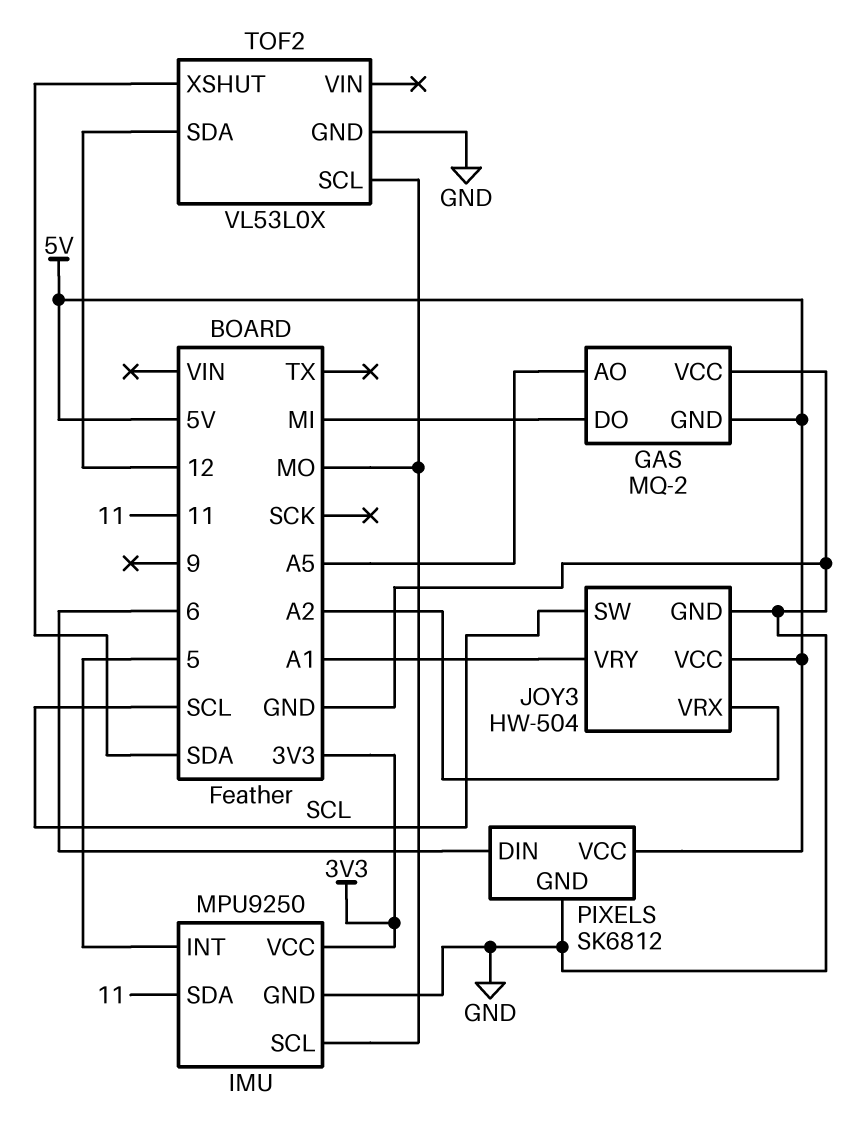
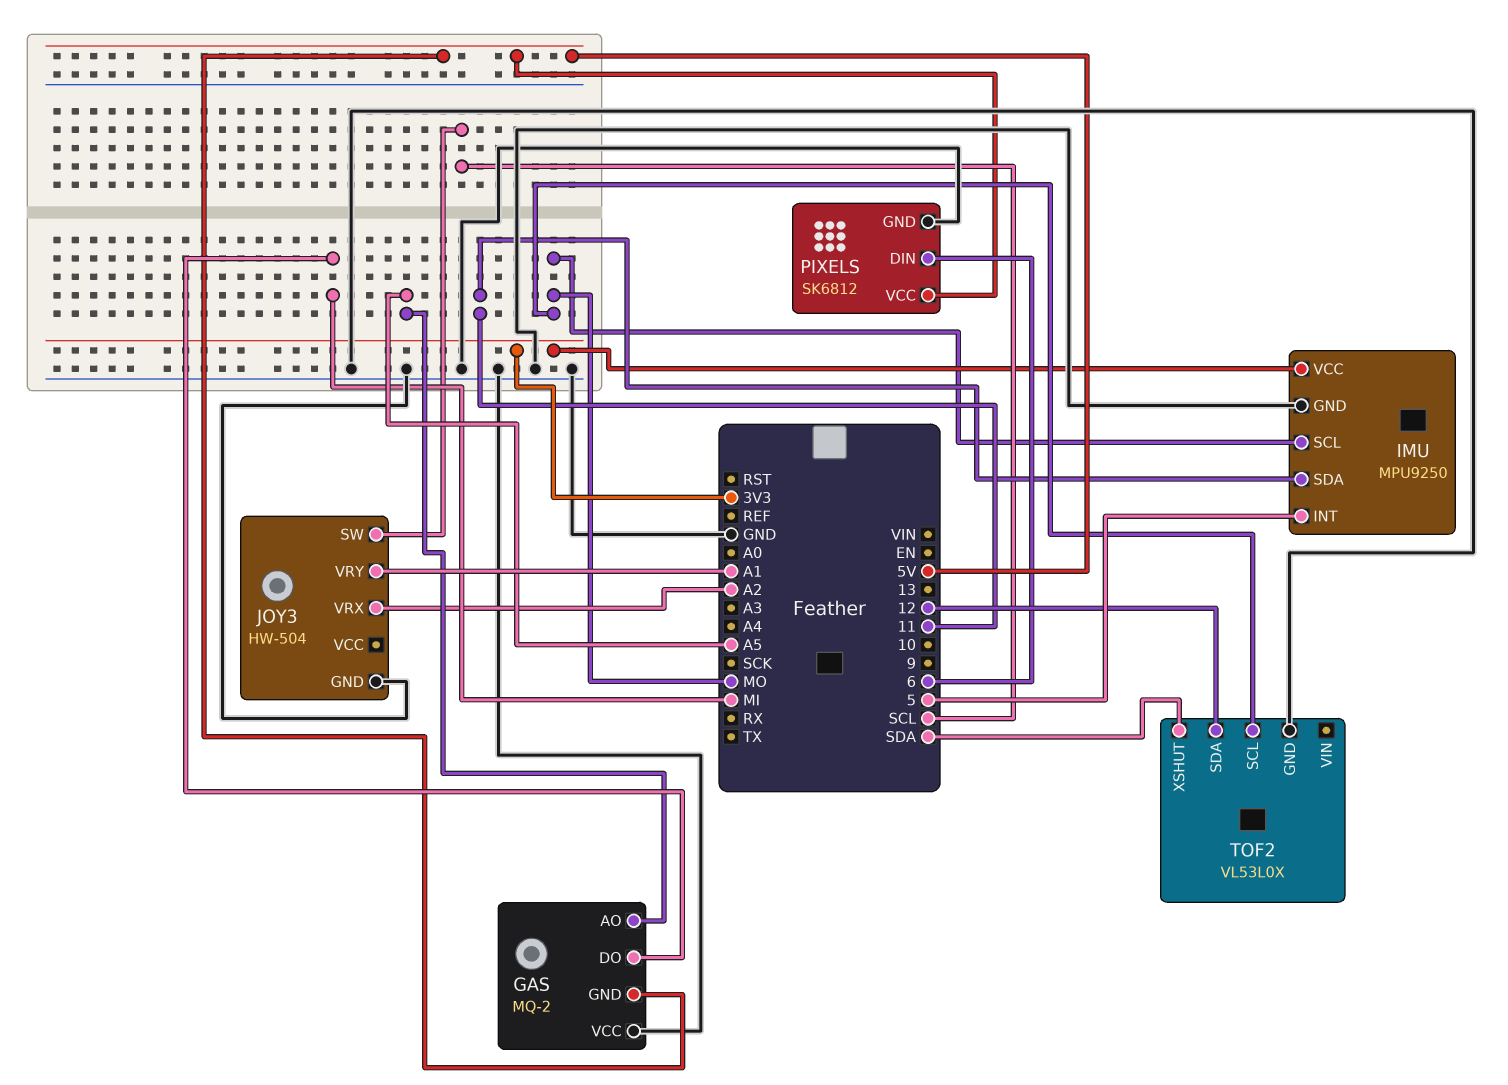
JOY3 pin VCC: 5V -> none

